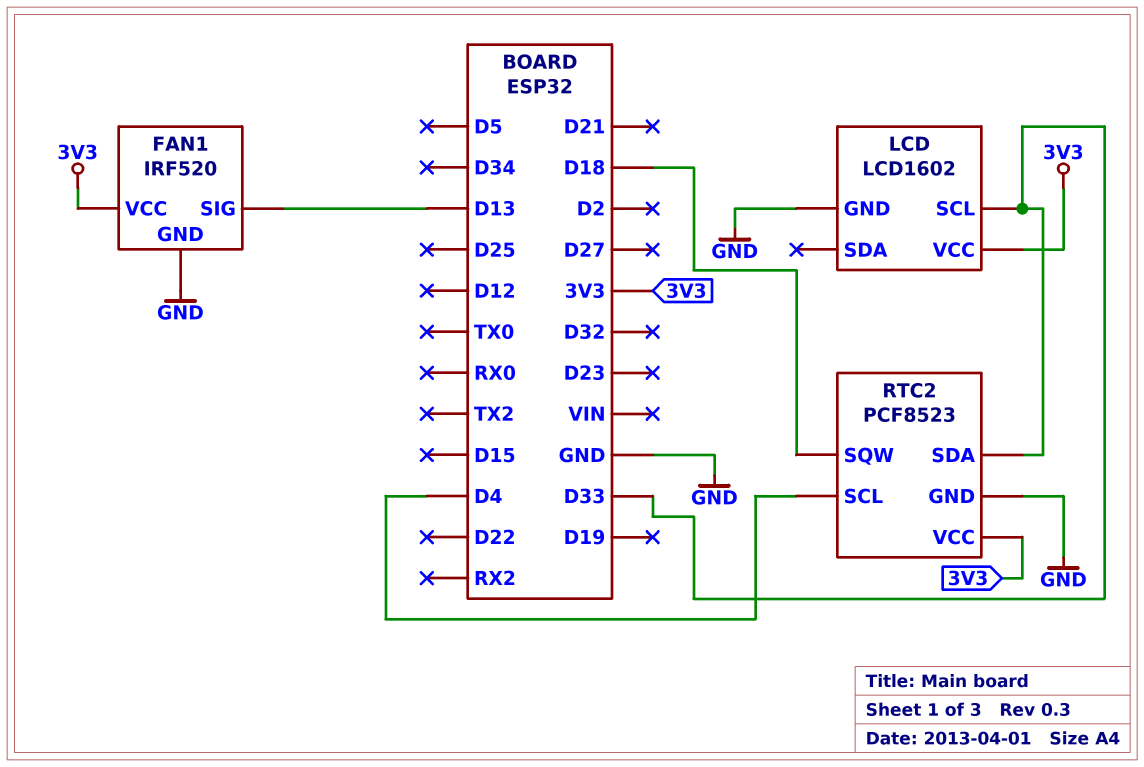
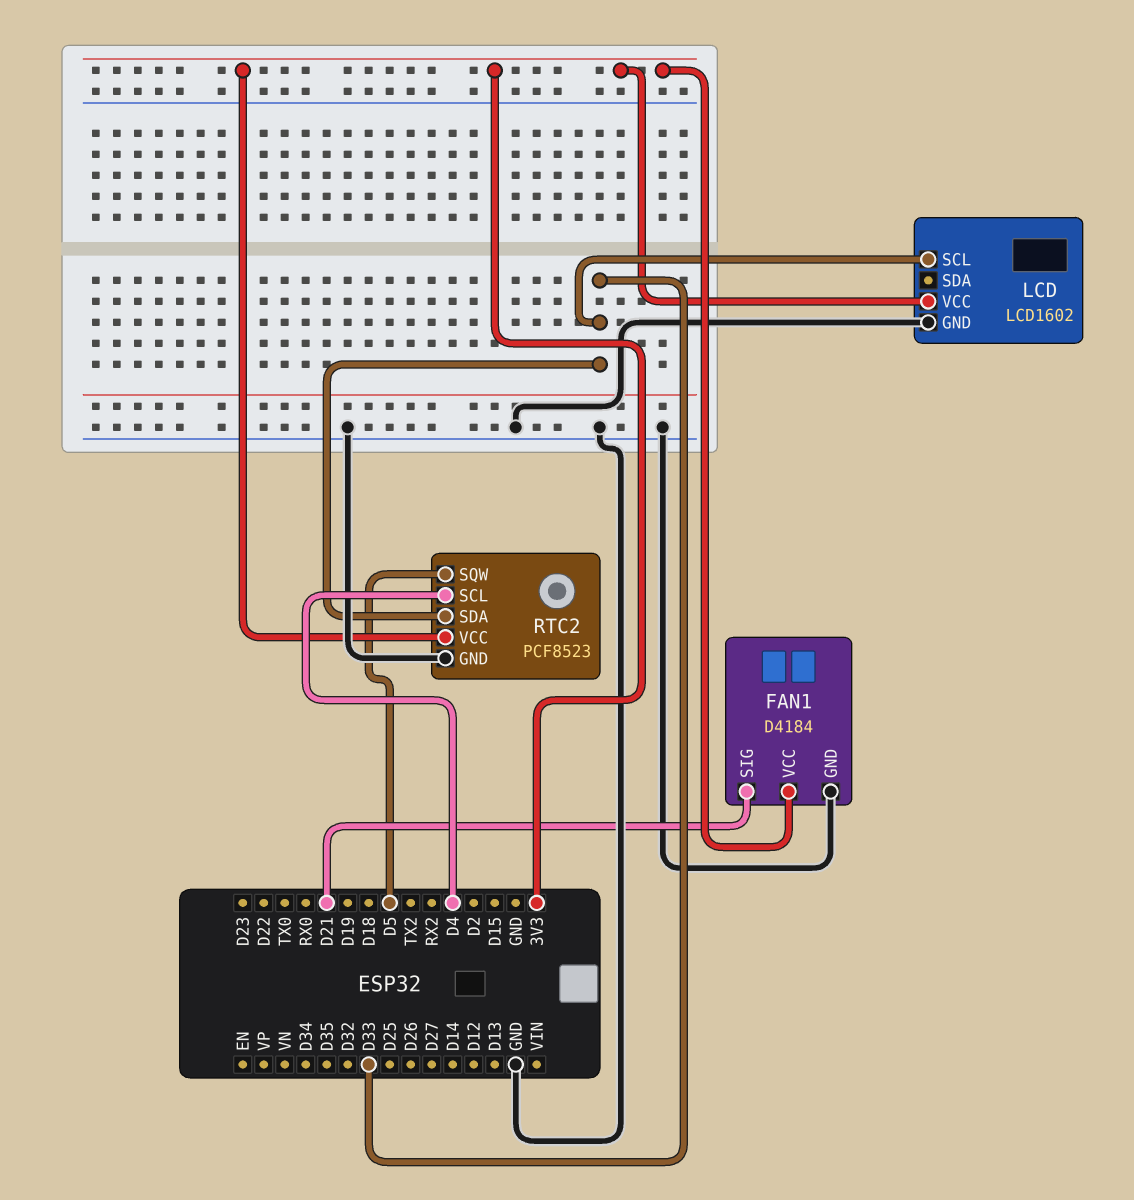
FAN1: IRF520 -> D4184
FAN1 pin SIG: D13 -> D21
RTC2 pin SQW: D18 -> D5

